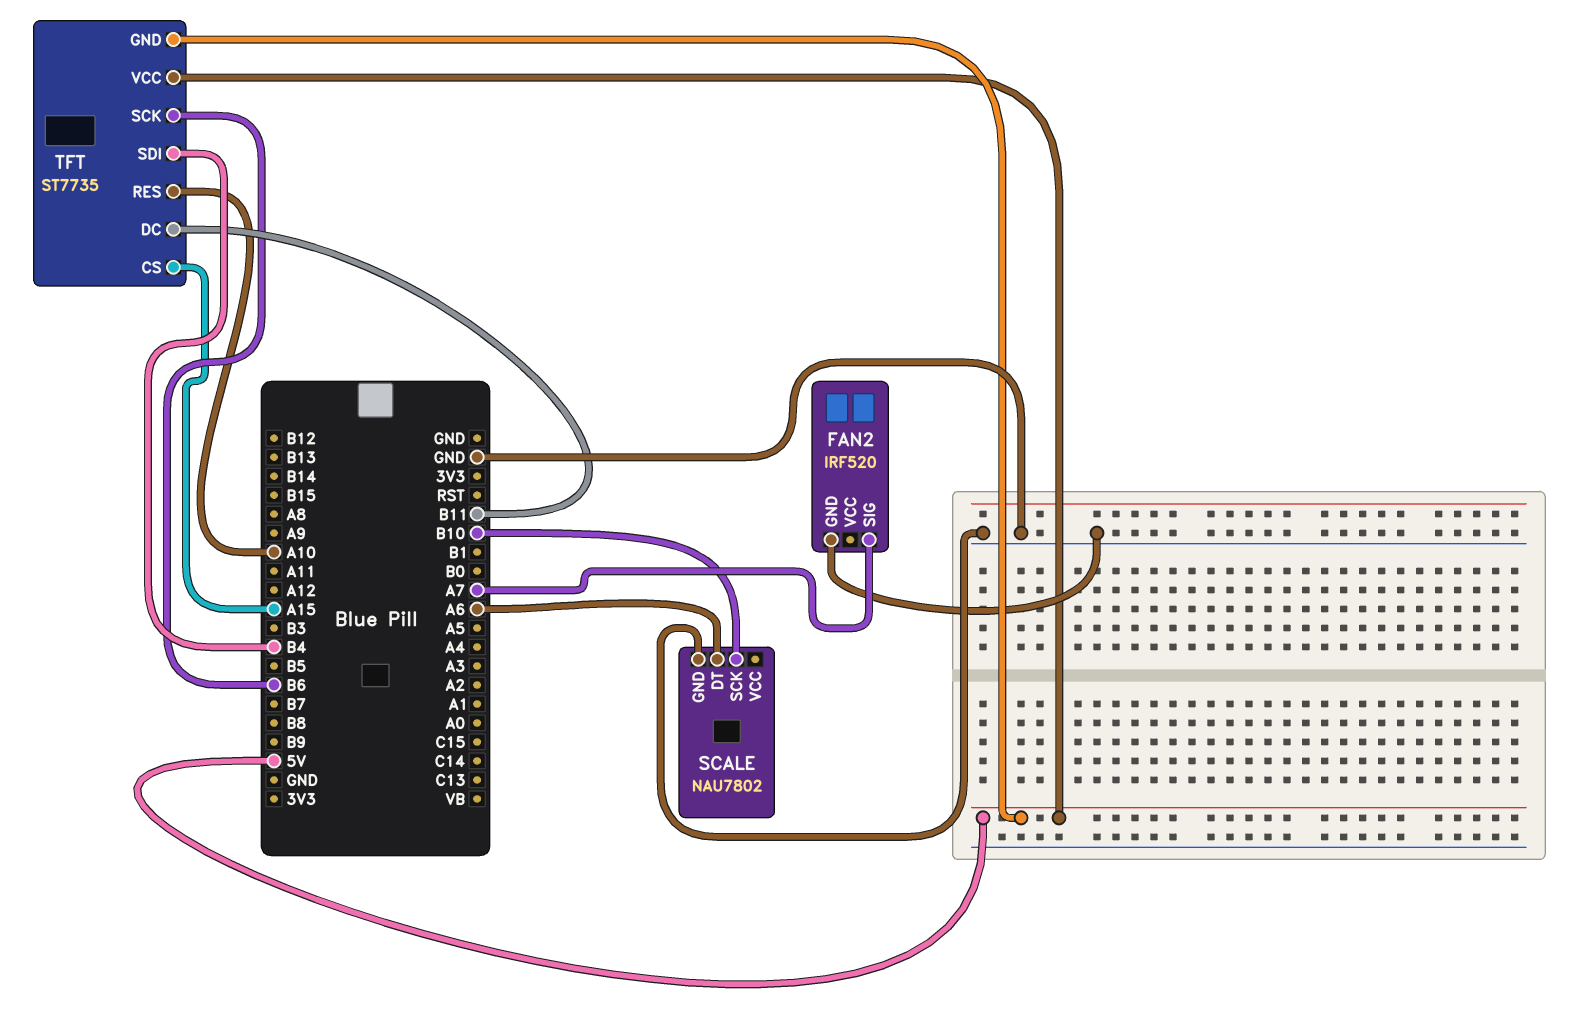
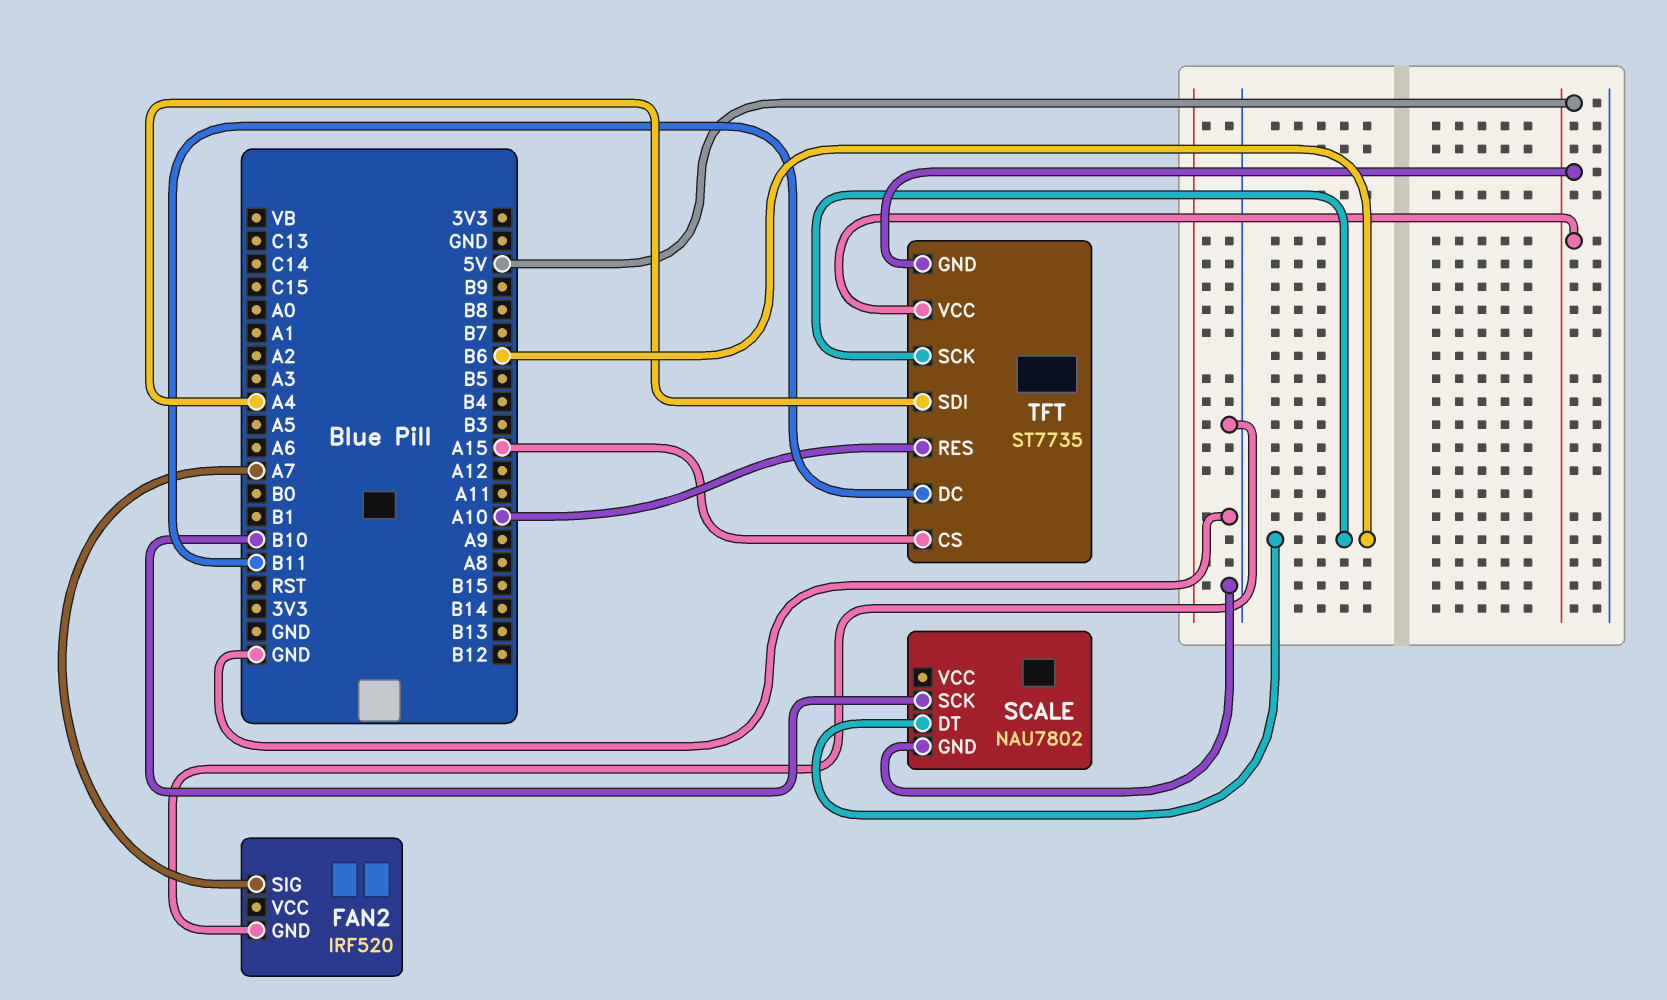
SCALE pin DT: A6 -> B6
TFT pin SDI: B4 -> A4

